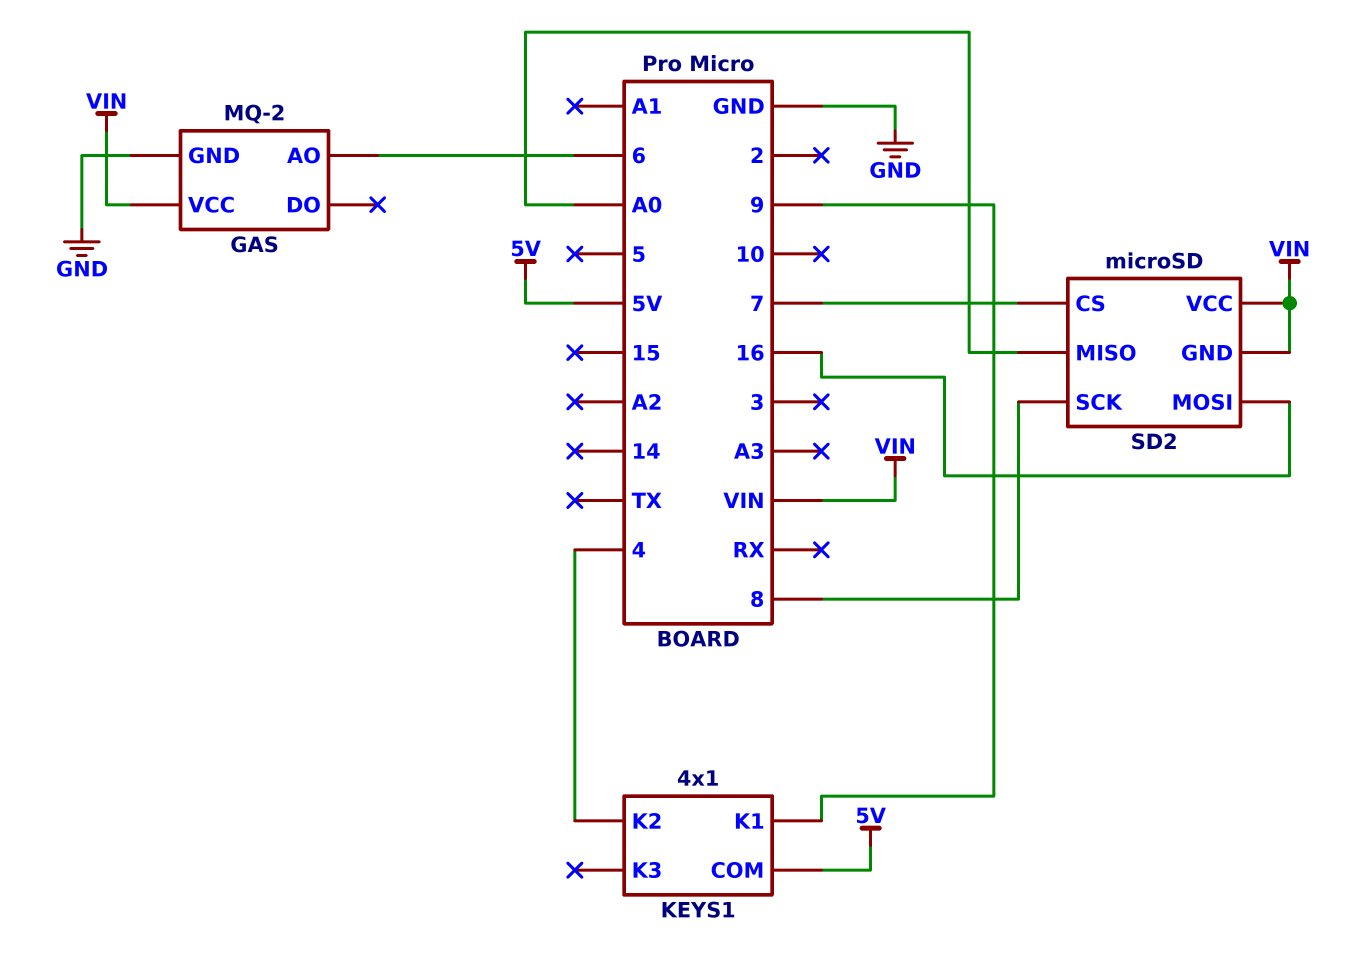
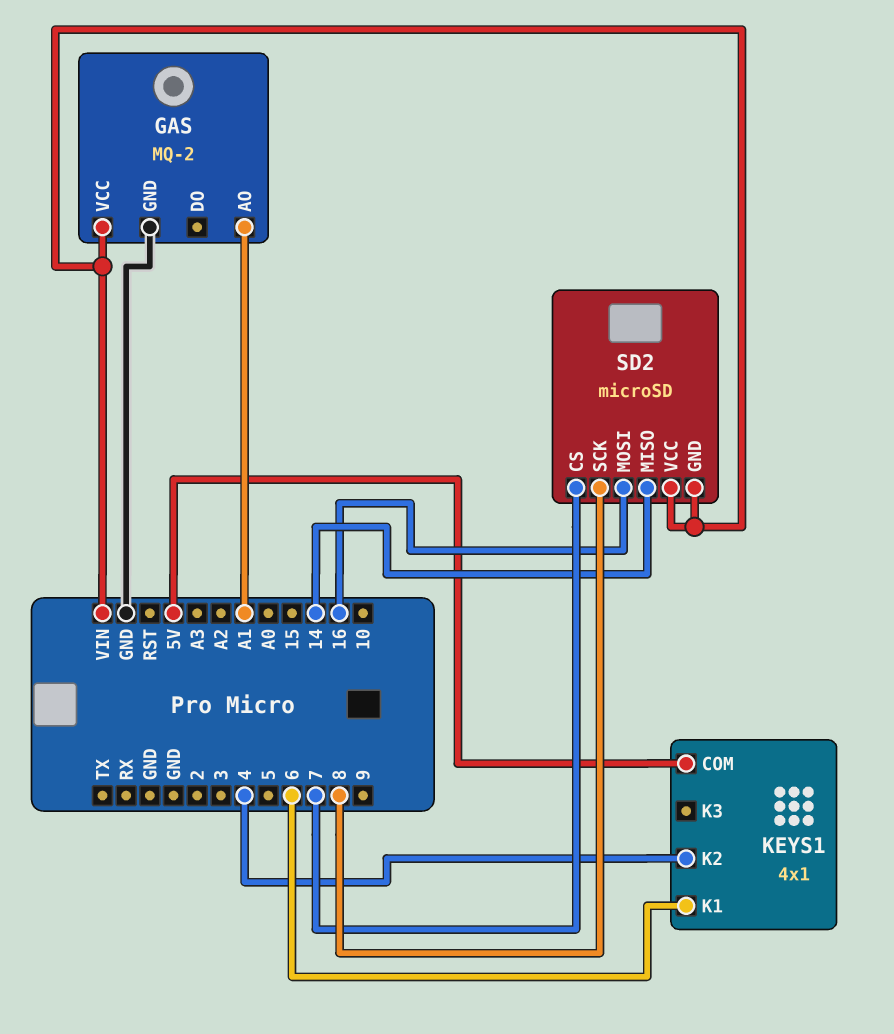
GAS pin AO: 6 -> A1
KEYS1 pin K1: 9 -> 6
SD2 pin MISO: A0 -> 14

